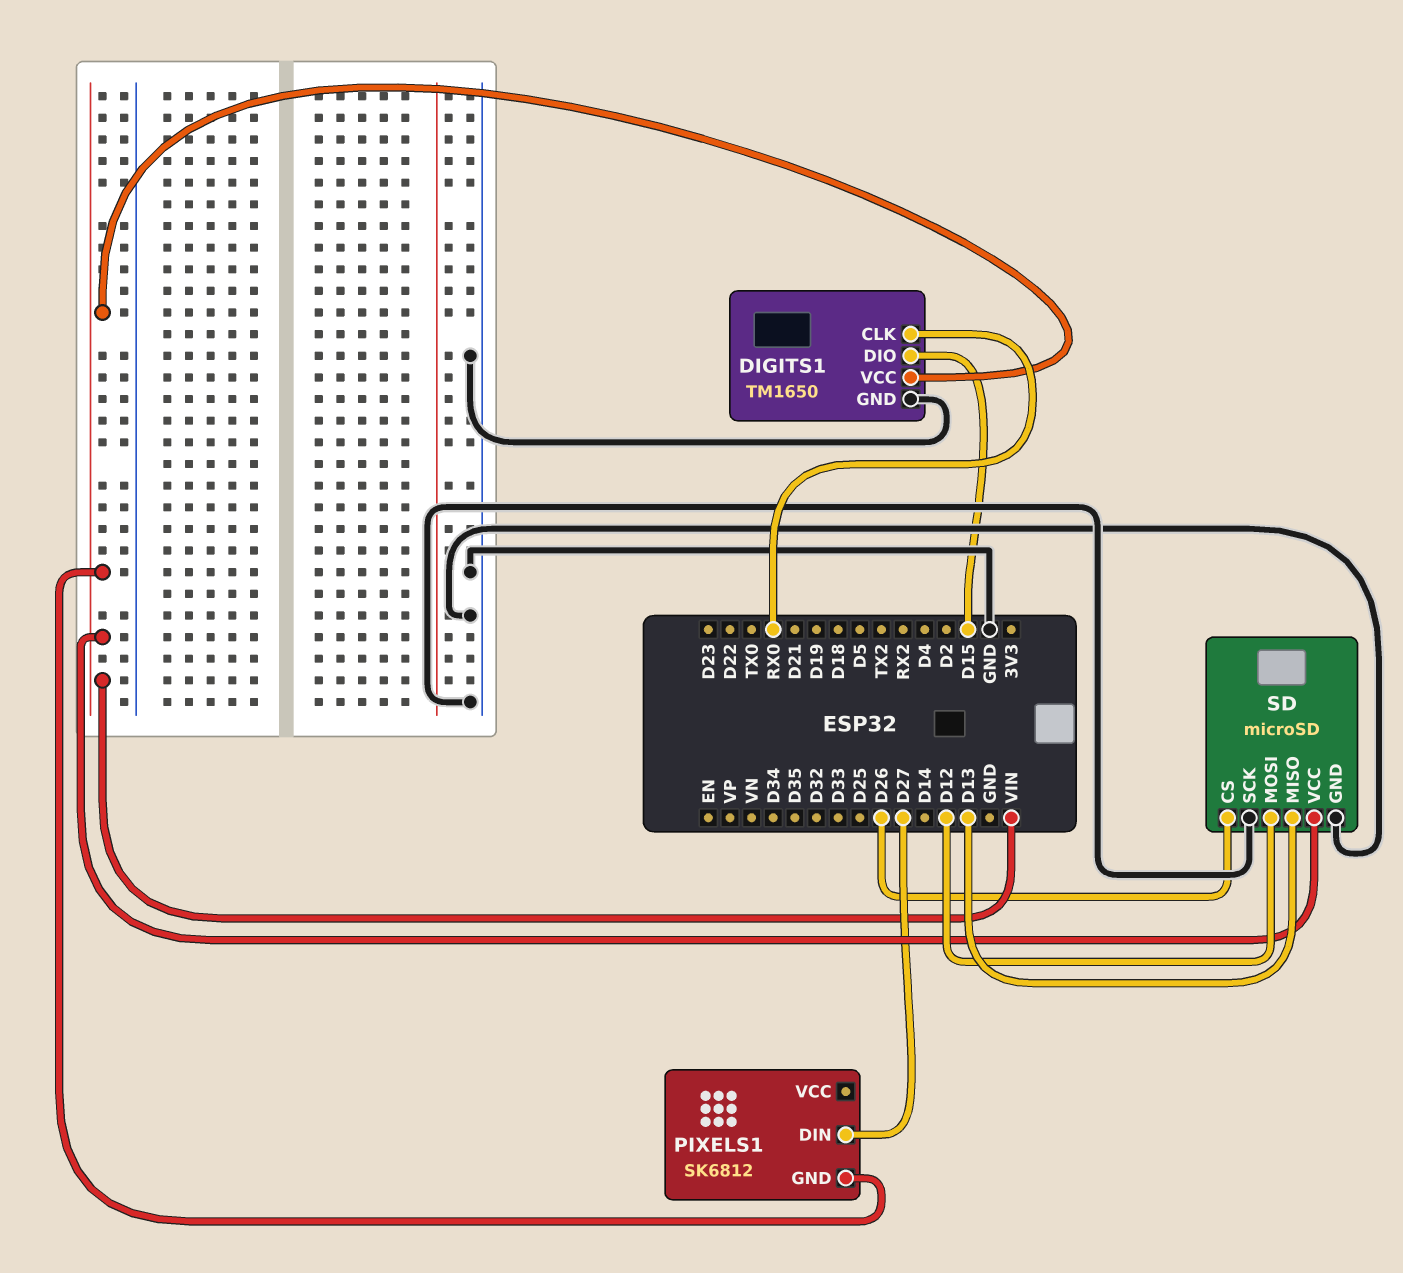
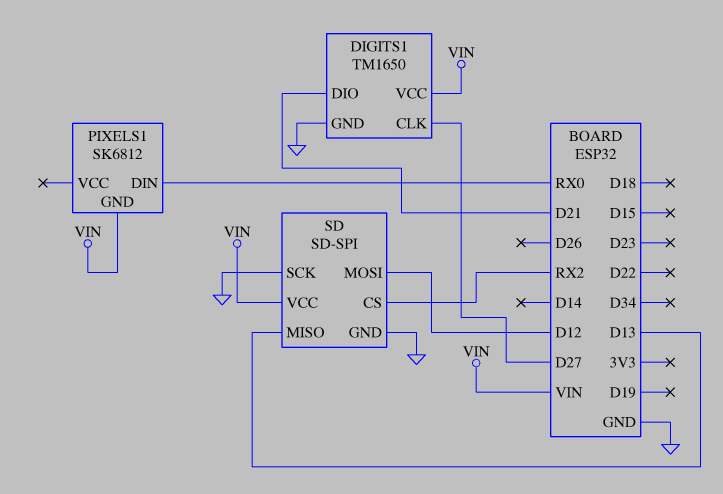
DIGITS1 pin CLK: RX0 -> D27
DIGITS1 pin DIO: D15 -> D21
PIXELS1 pin DIN: D27 -> RX0
SD: microSD -> SD-SPI
SD pin CS: D26 -> RX2

